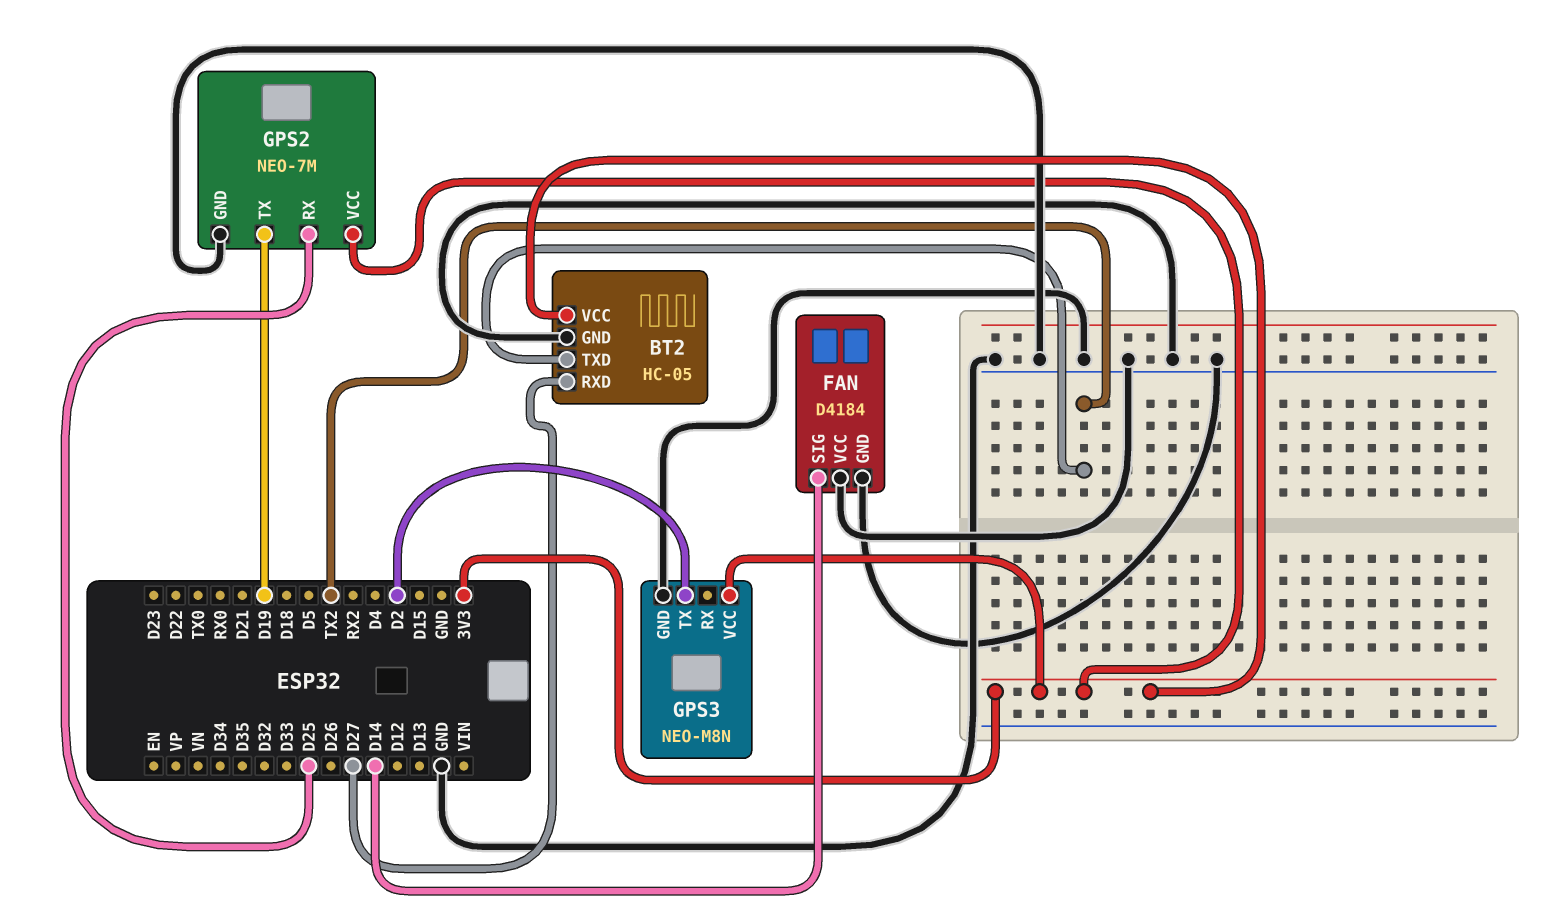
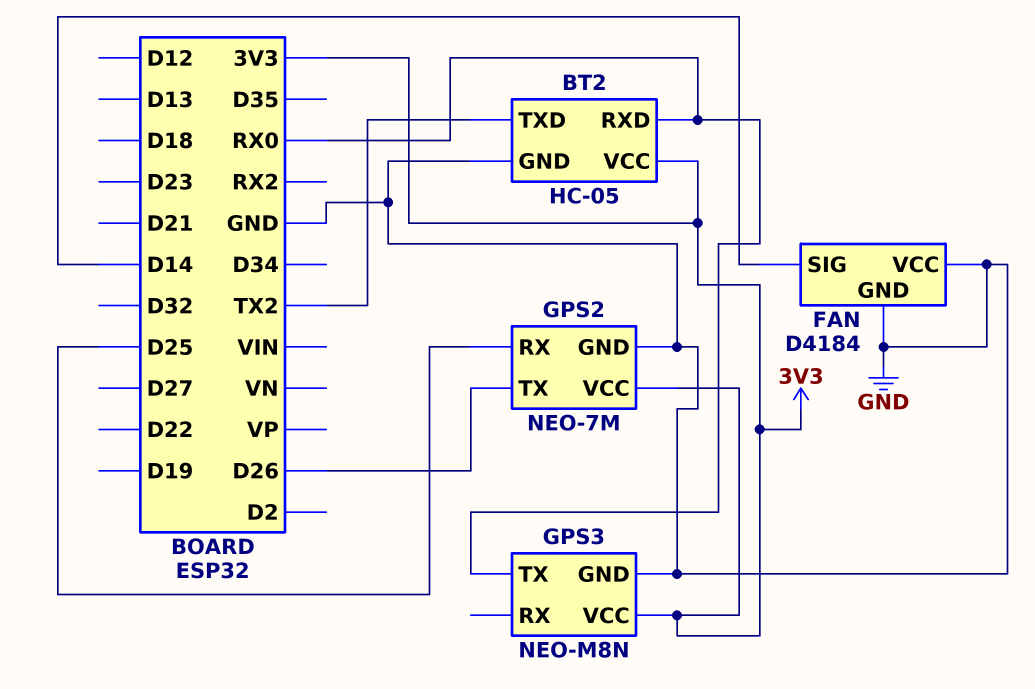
BT2 pin RXD: D27 -> RX0
GPS2 pin TX: D19 -> D26
GPS3 pin TX: D2 -> RX0

